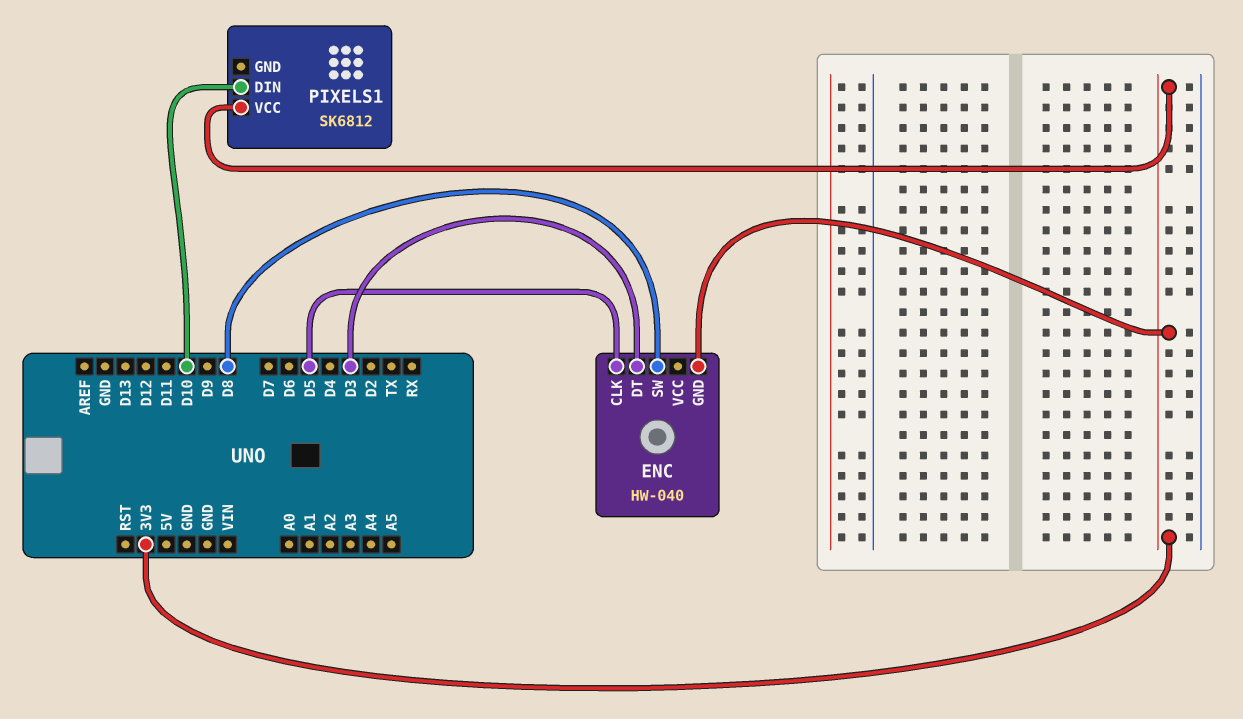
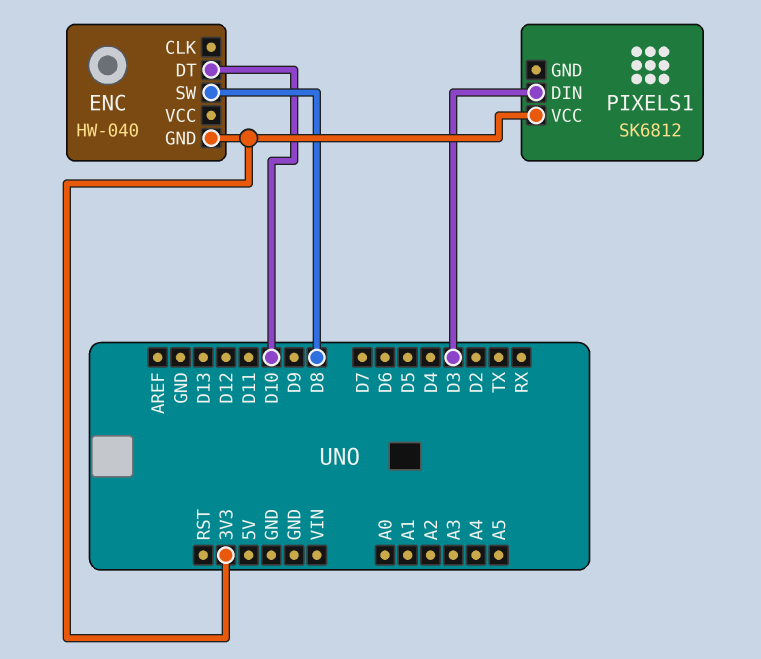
ENC pin CLK: D5 -> none
ENC pin DT: D3 -> D10
PIXELS1 pin DIN: D10 -> D3

